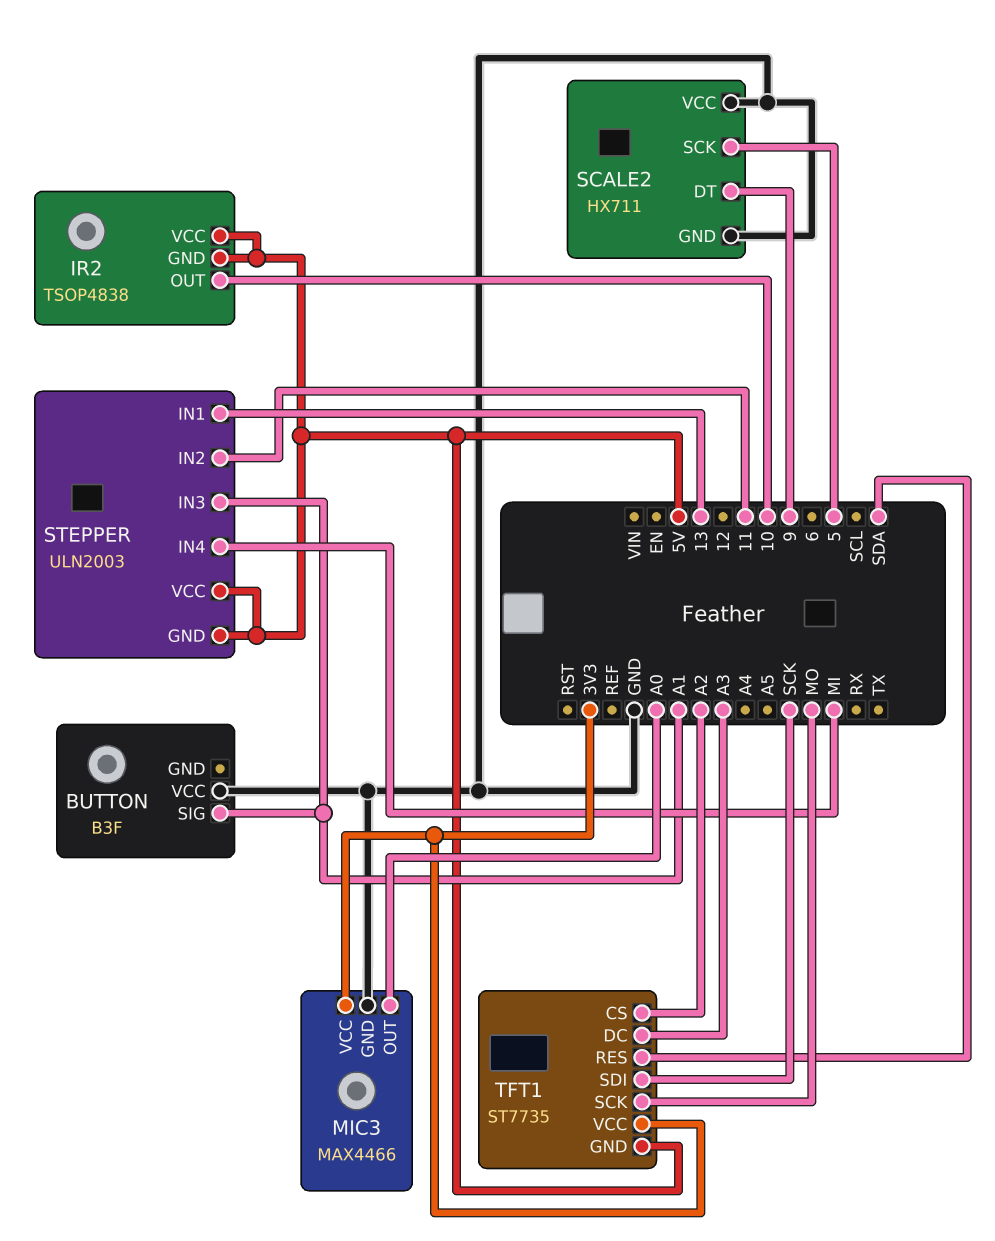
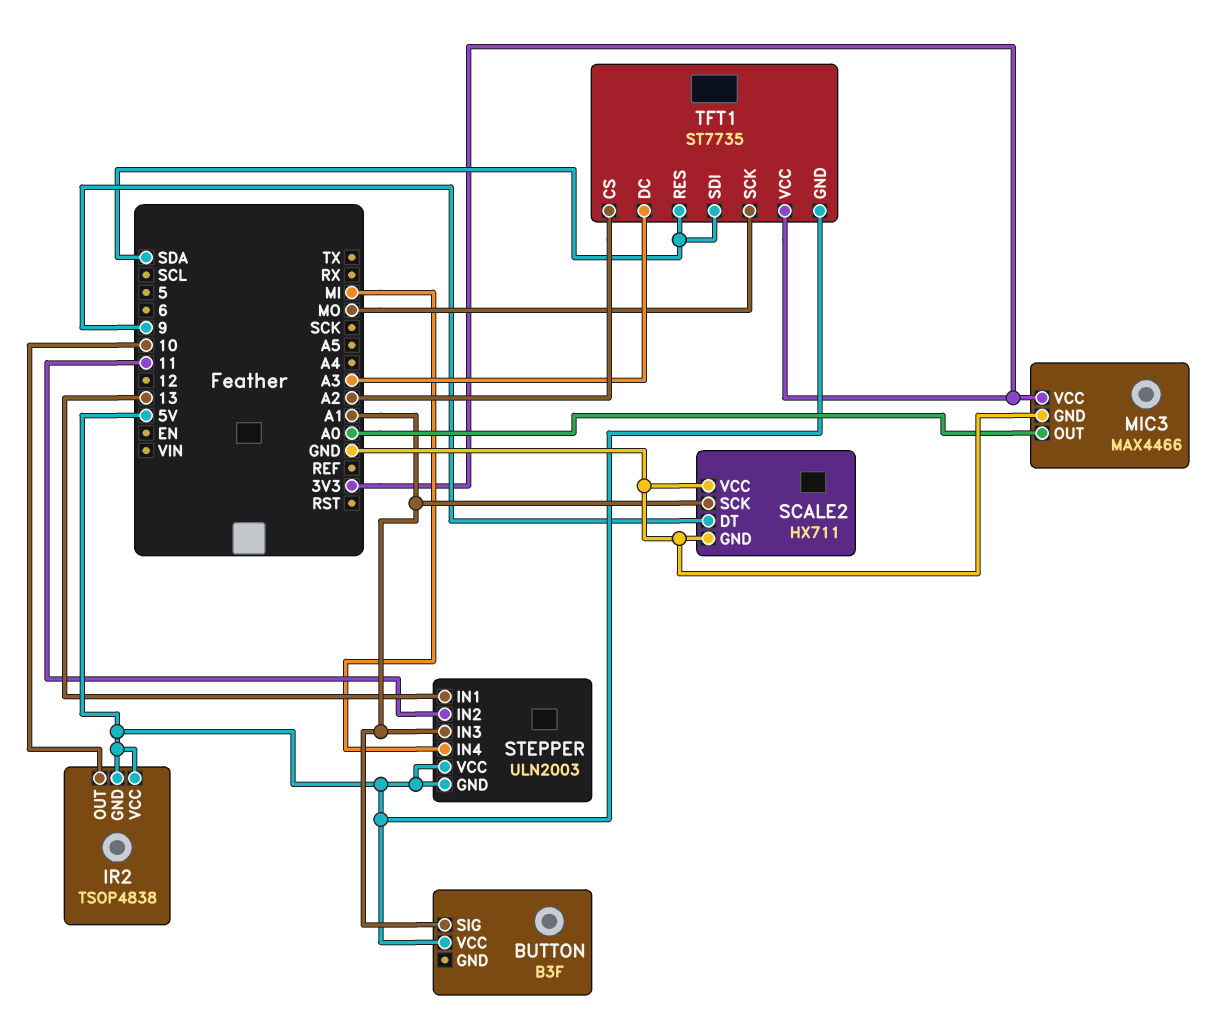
BUTTON pin VCC: GND -> 5V
SCALE2 pin SCK: 5 -> A1
TFT1 pin SDI: SCK -> SDA

